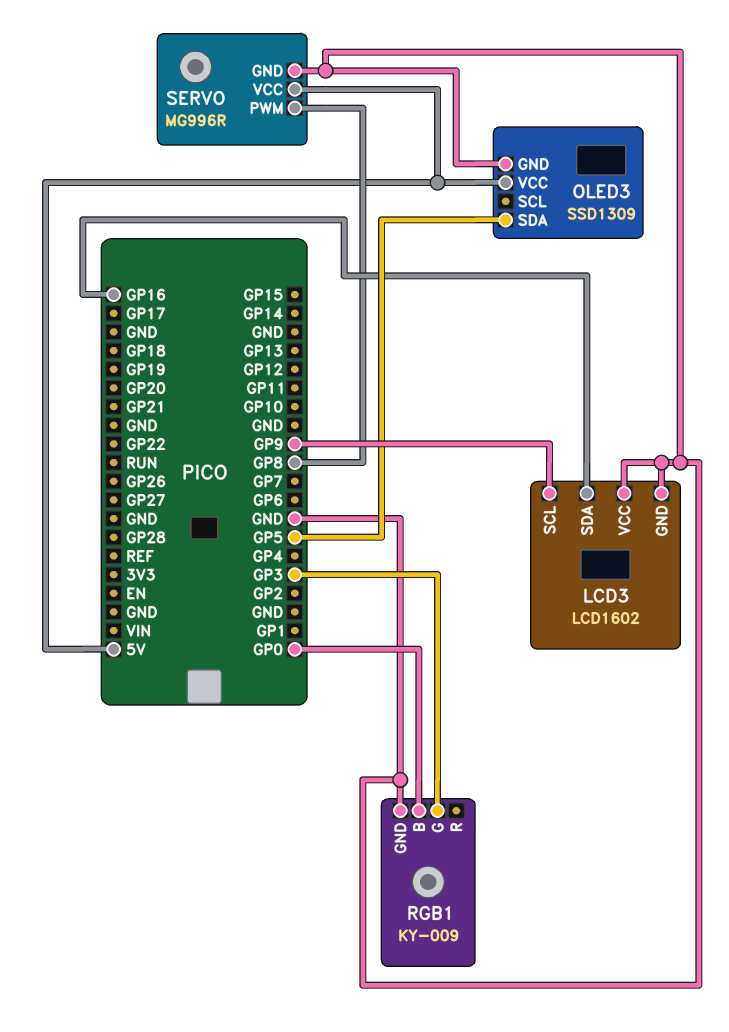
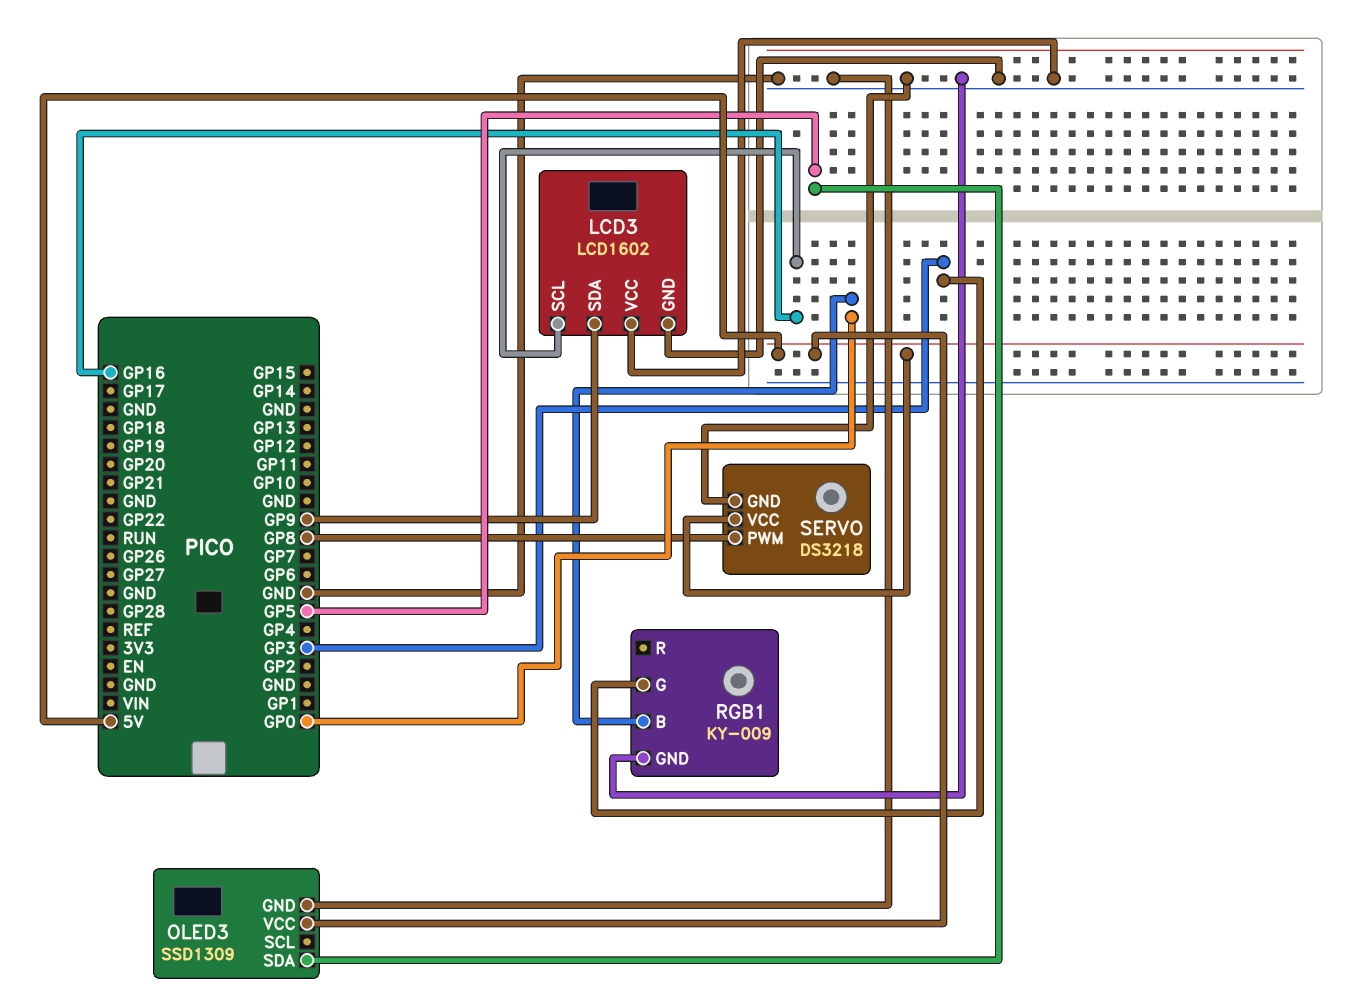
LCD3 pin SCL: GP9 -> GP16
LCD3 pin SDA: GP16 -> GP9
SERVO: MG996R -> DS3218

